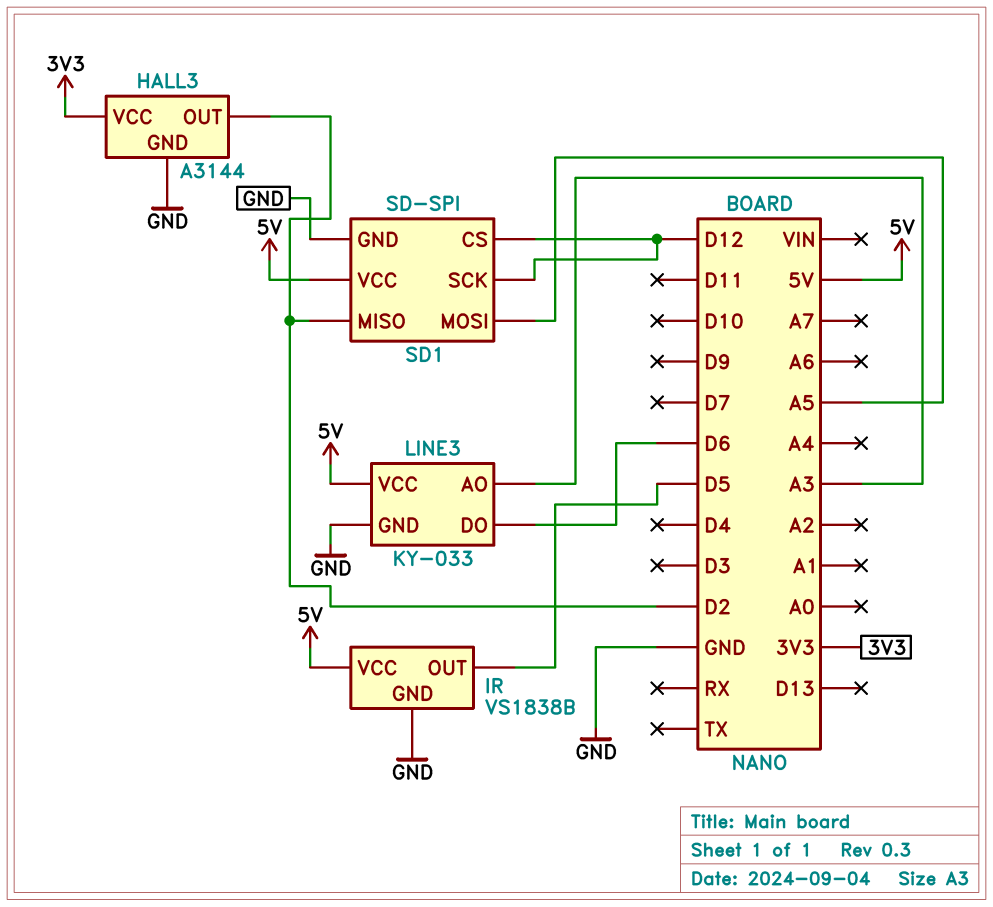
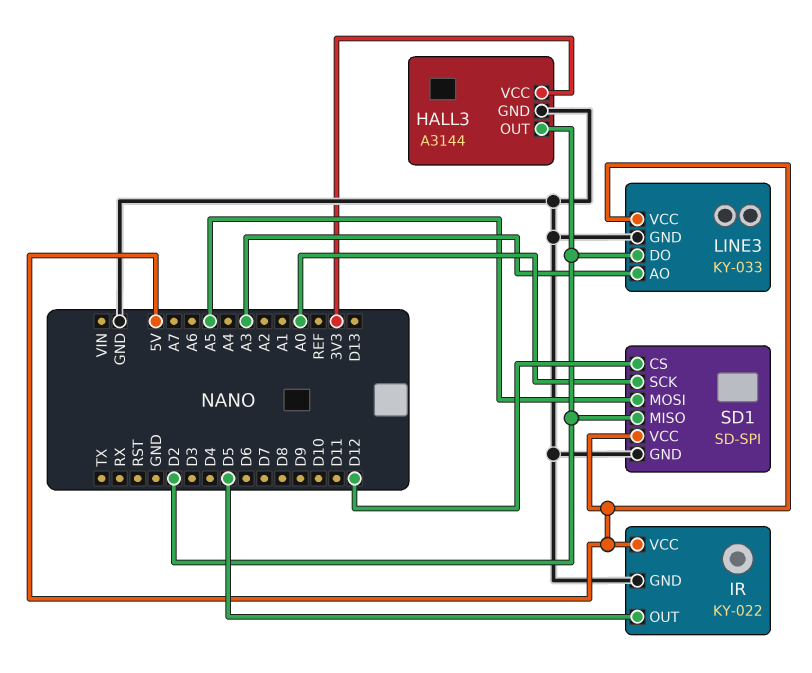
IR: VS1838B -> KY-022
LINE3 pin DO: D6 -> D2
SD1 pin SCK: D12 -> A0

